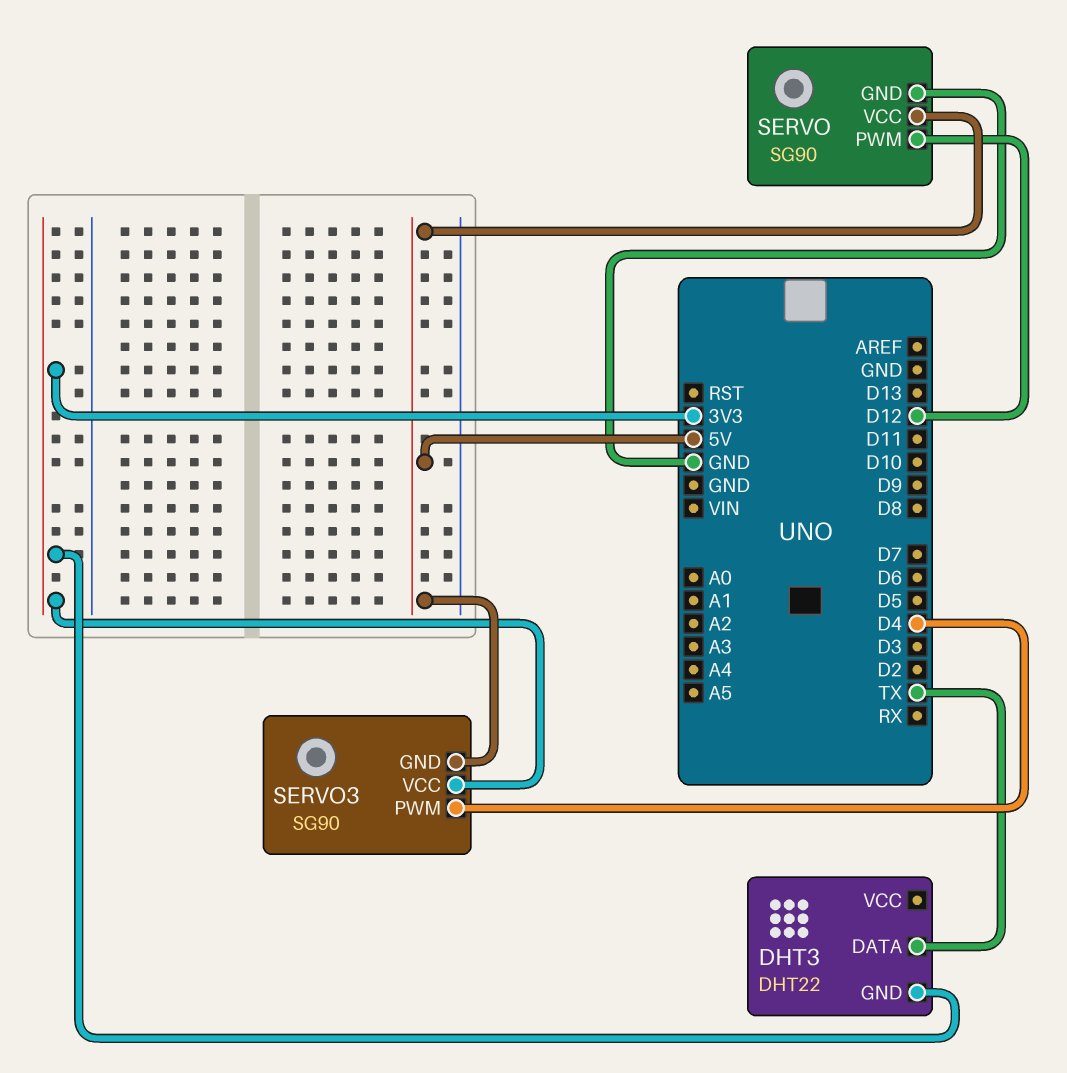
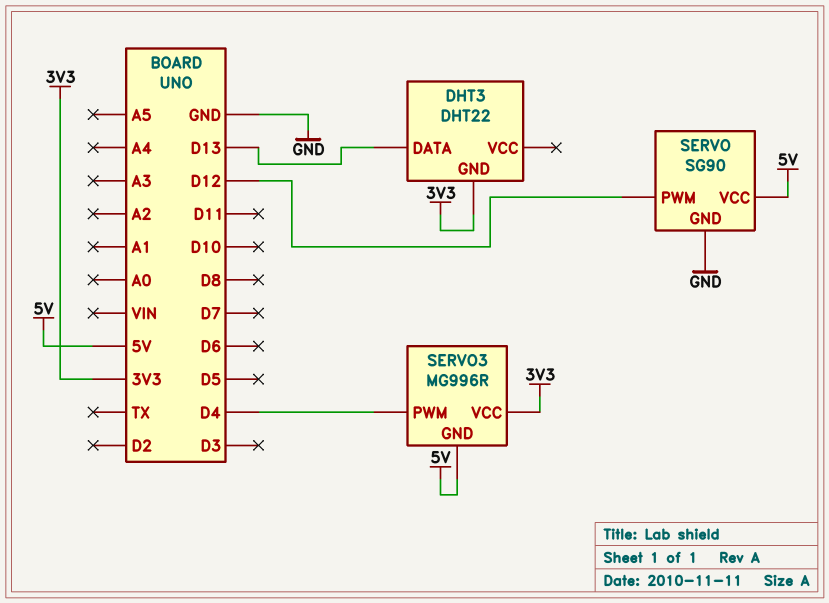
DHT3 pin DATA: TX -> D13
SERVO3: SG90 -> MG996R

